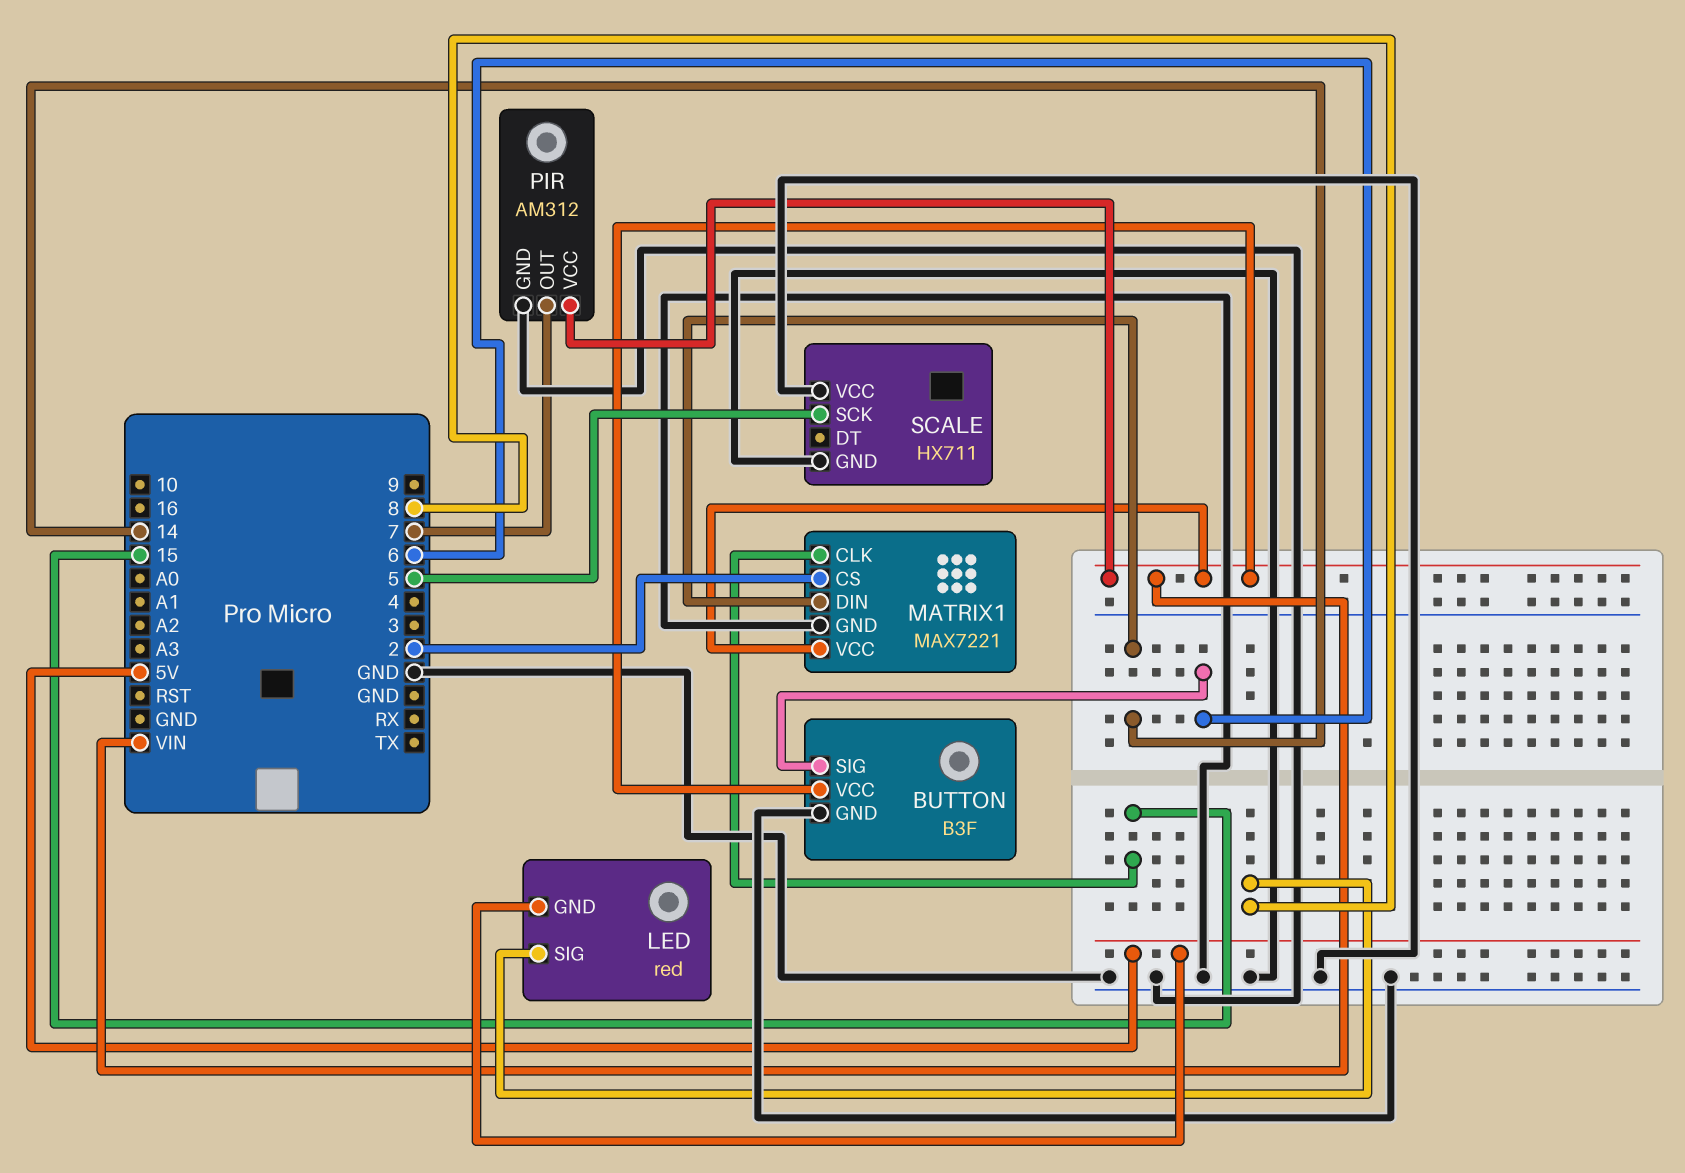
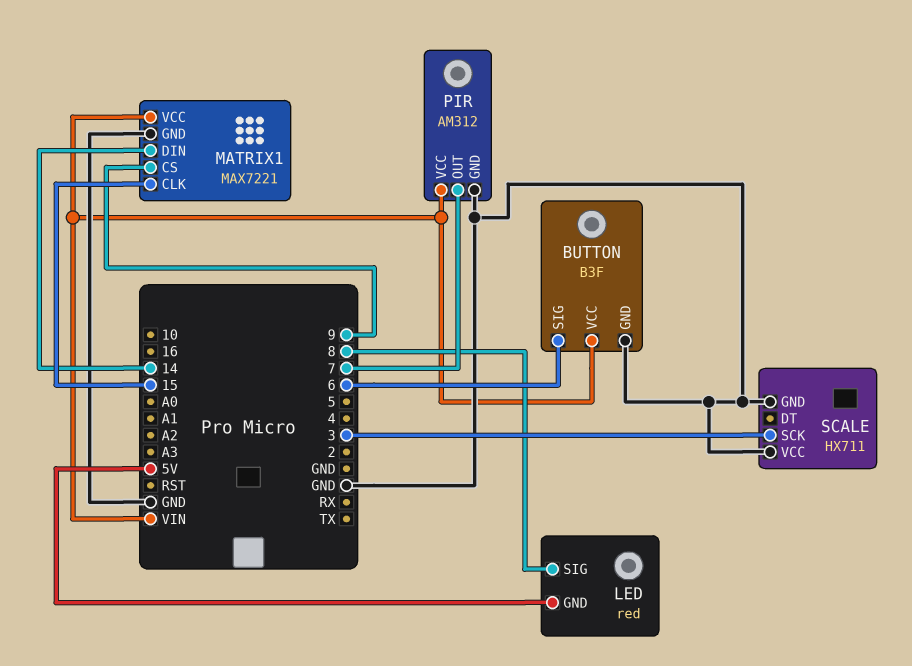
MATRIX1 pin CS: 2 -> 9
SCALE pin SCK: 5 -> 3

